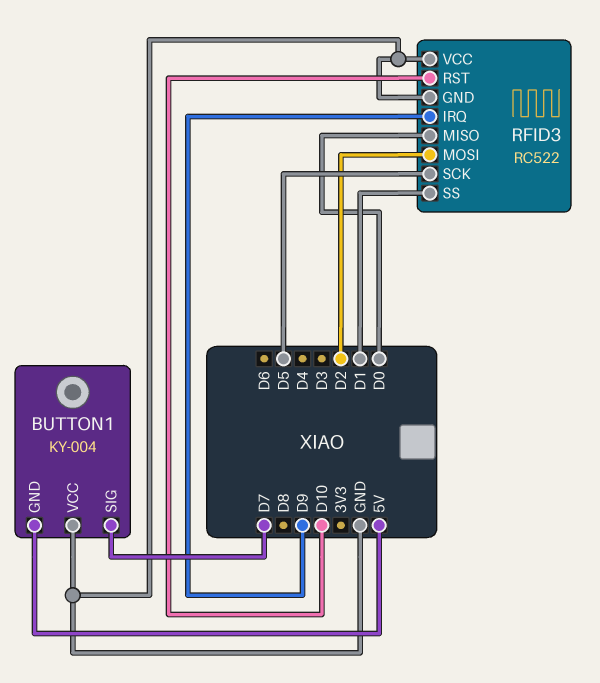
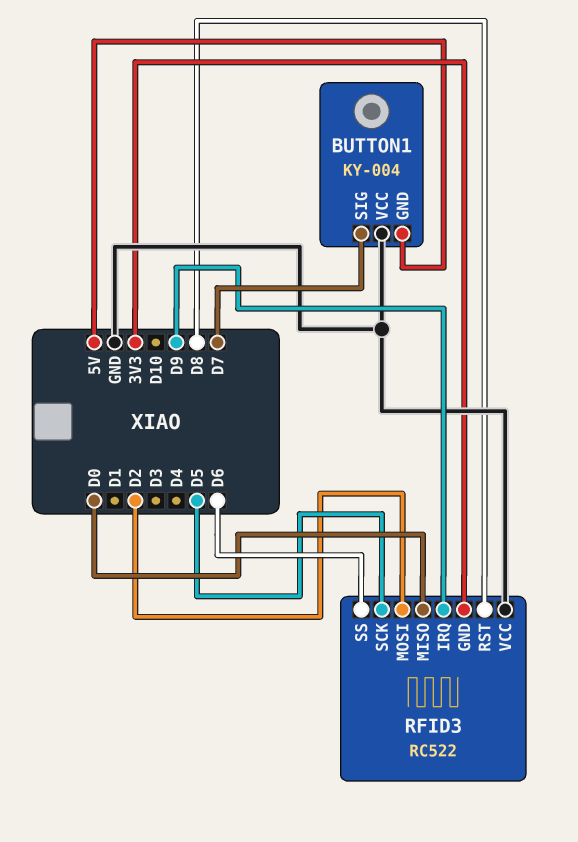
RFID3 pin GND: GND -> 3V3
RFID3 pin RST: D10 -> D8
RFID3 pin SS: D1 -> D6

